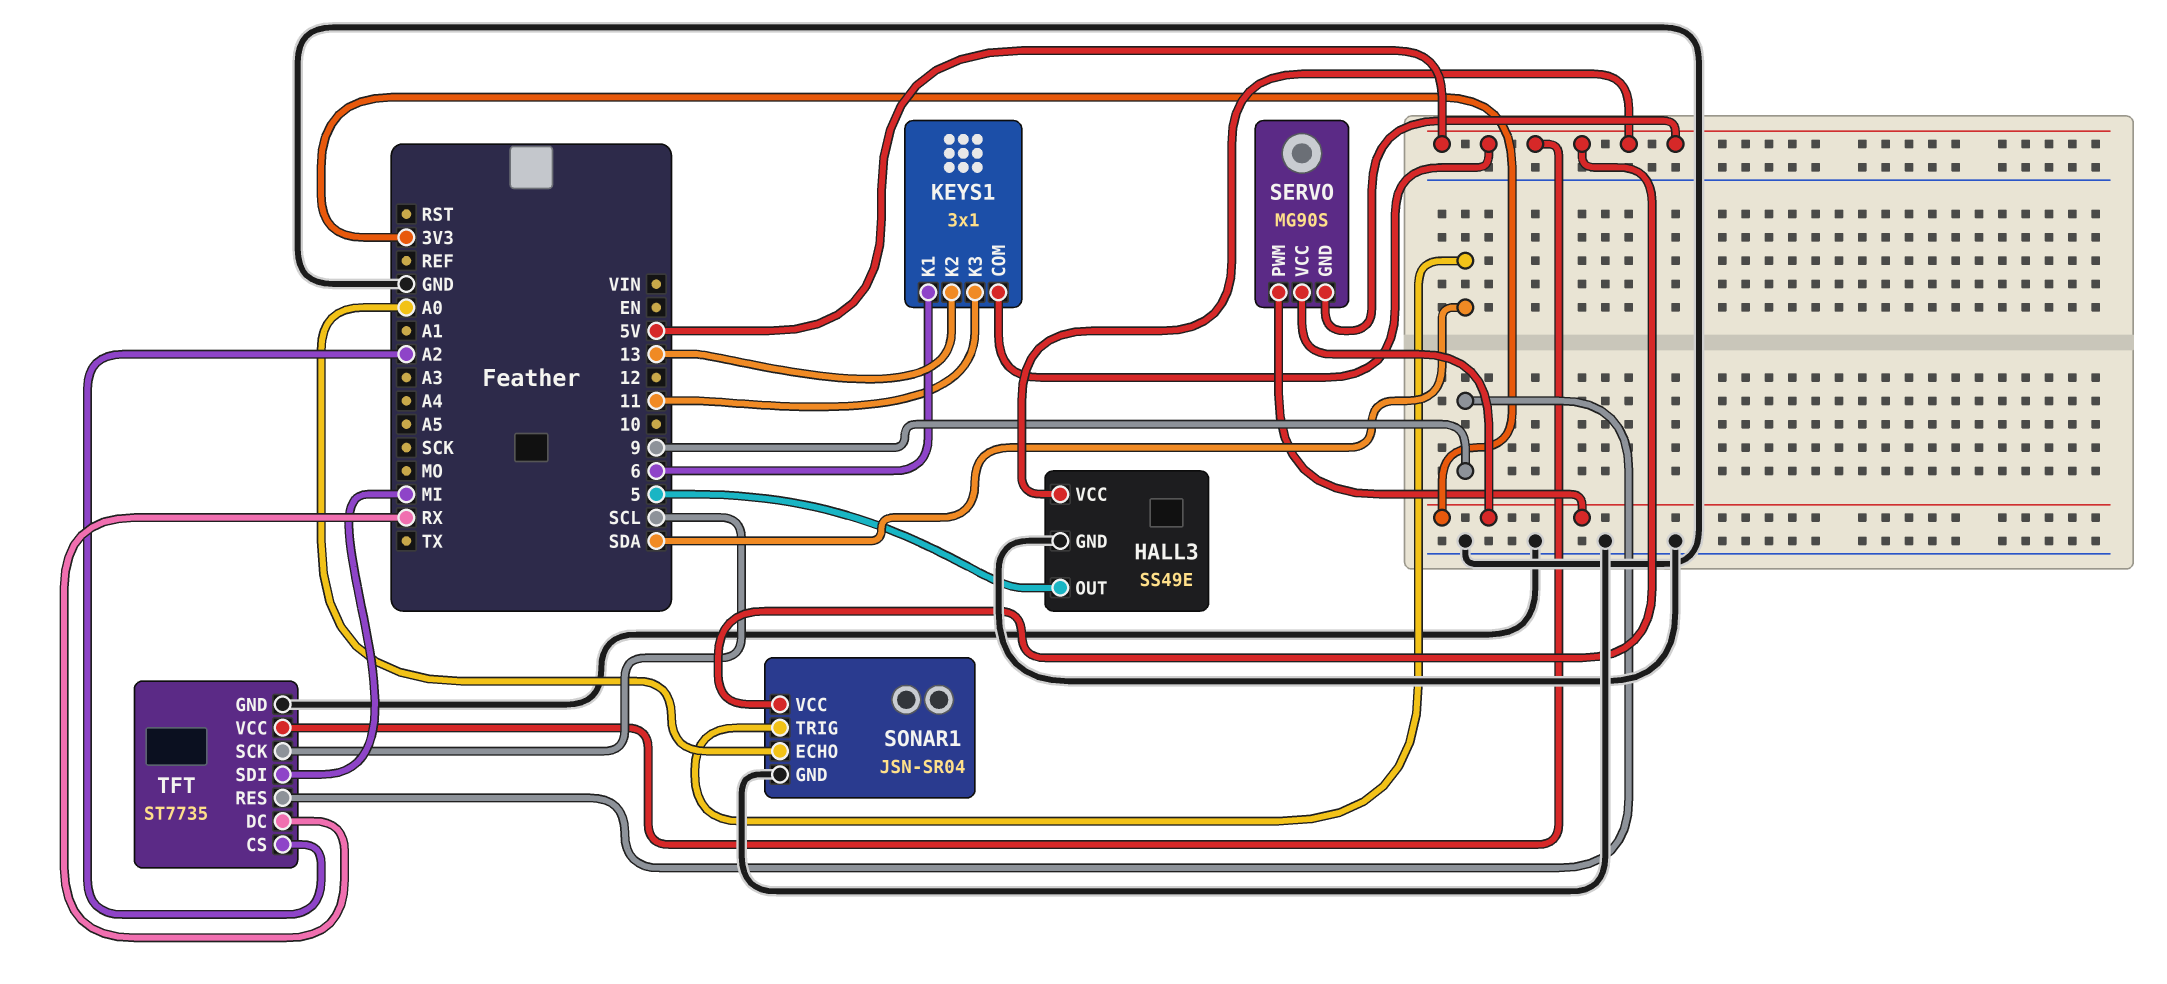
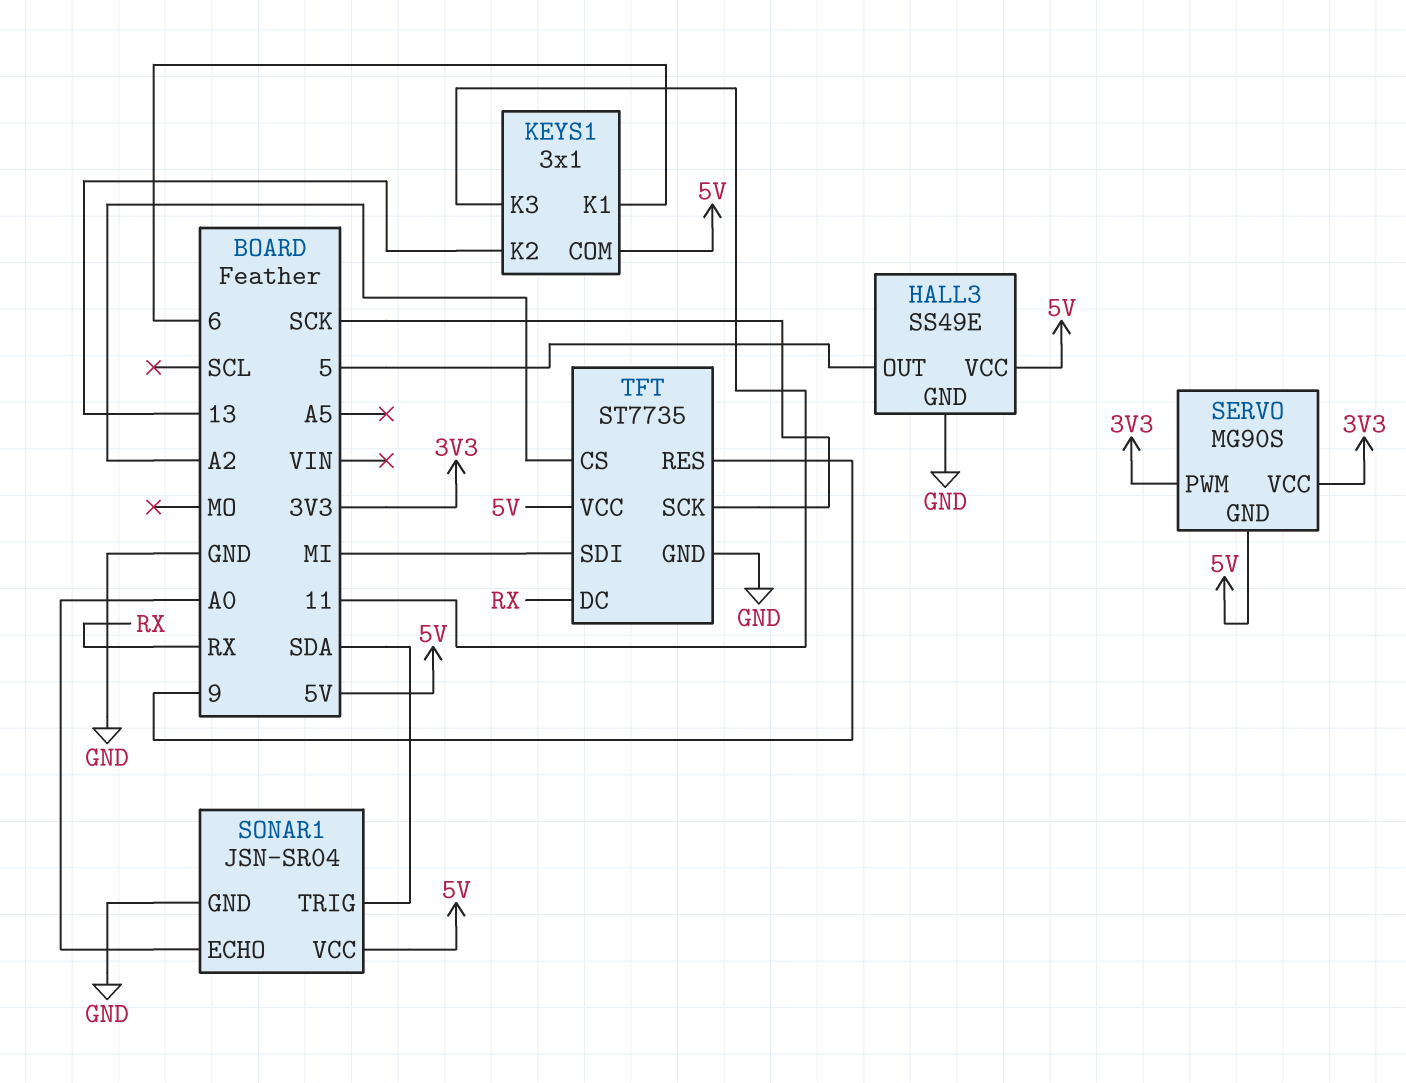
TFT pin SCK: SCL -> SCK

